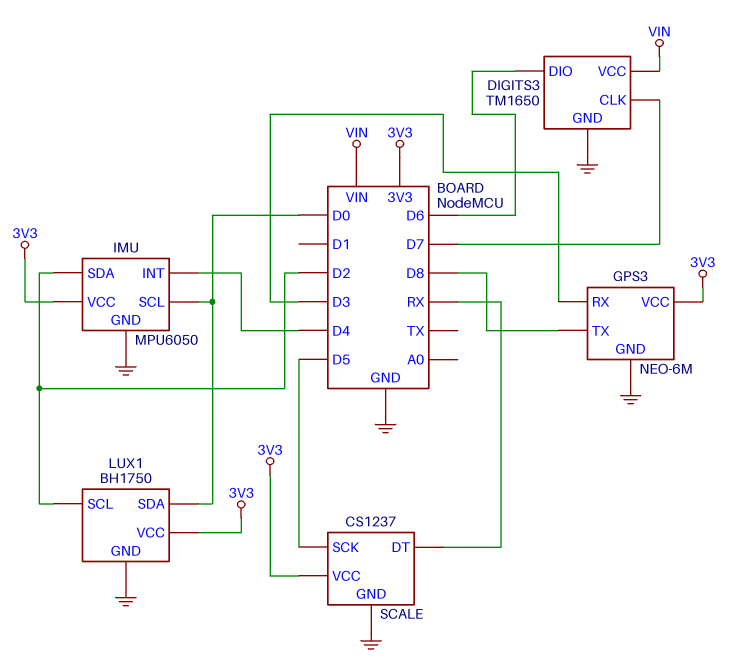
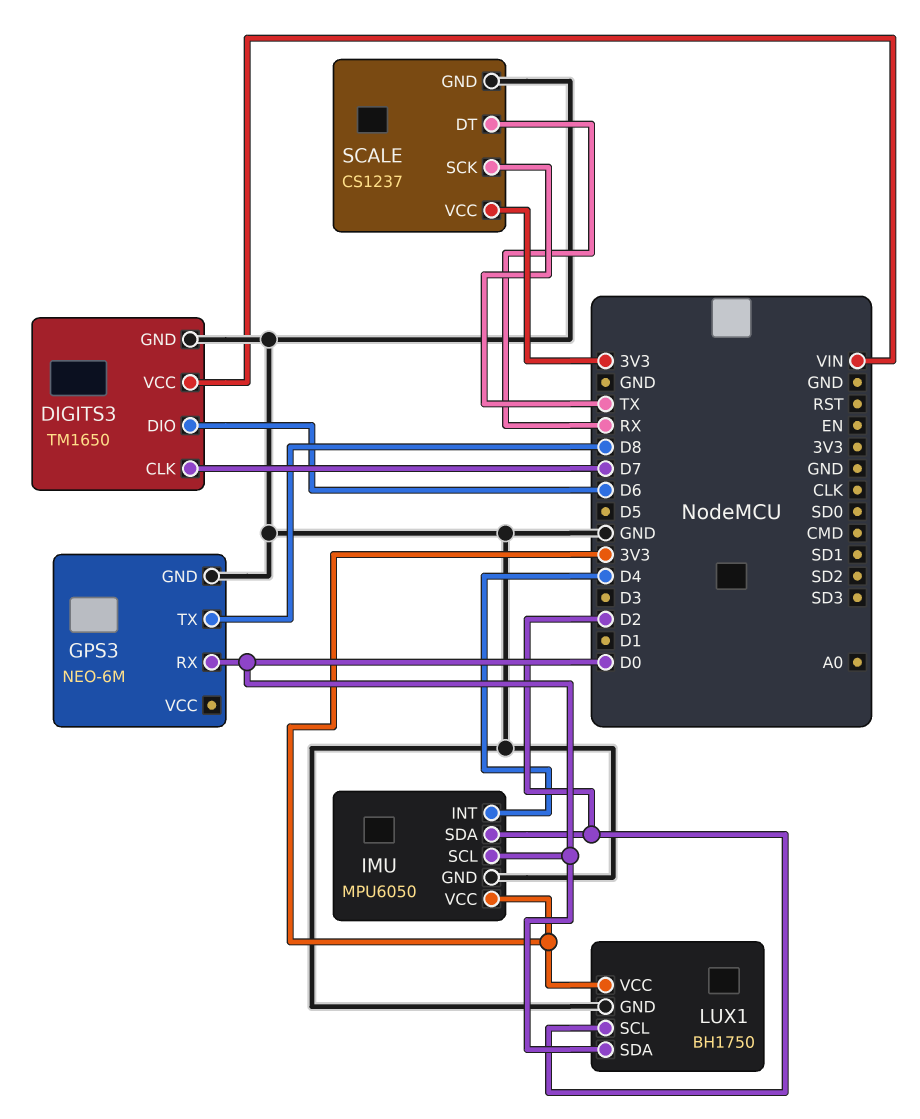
GPS3 pin RX: D3 -> D0
GPS3 pin VCC: 3V3 -> none
SCALE pin SCK: D5 -> TX

